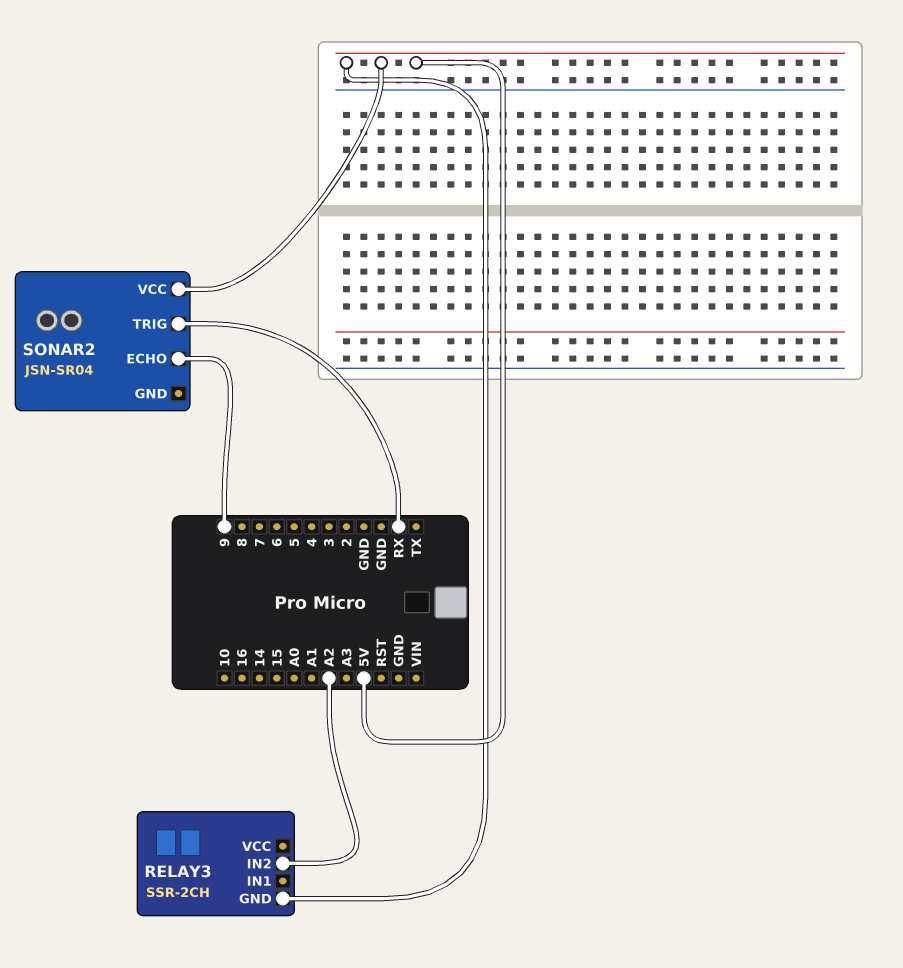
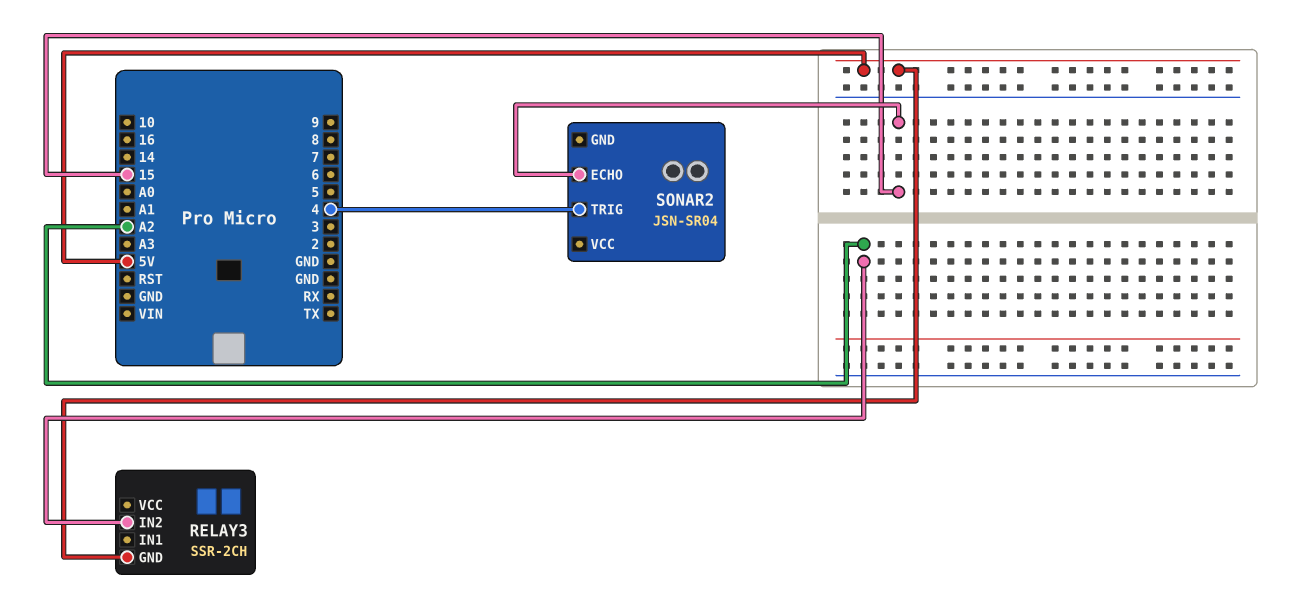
SONAR2 pin ECHO: 9 -> 15
SONAR2 pin TRIG: RX -> 4
SONAR2 pin VCC: 5V -> none

